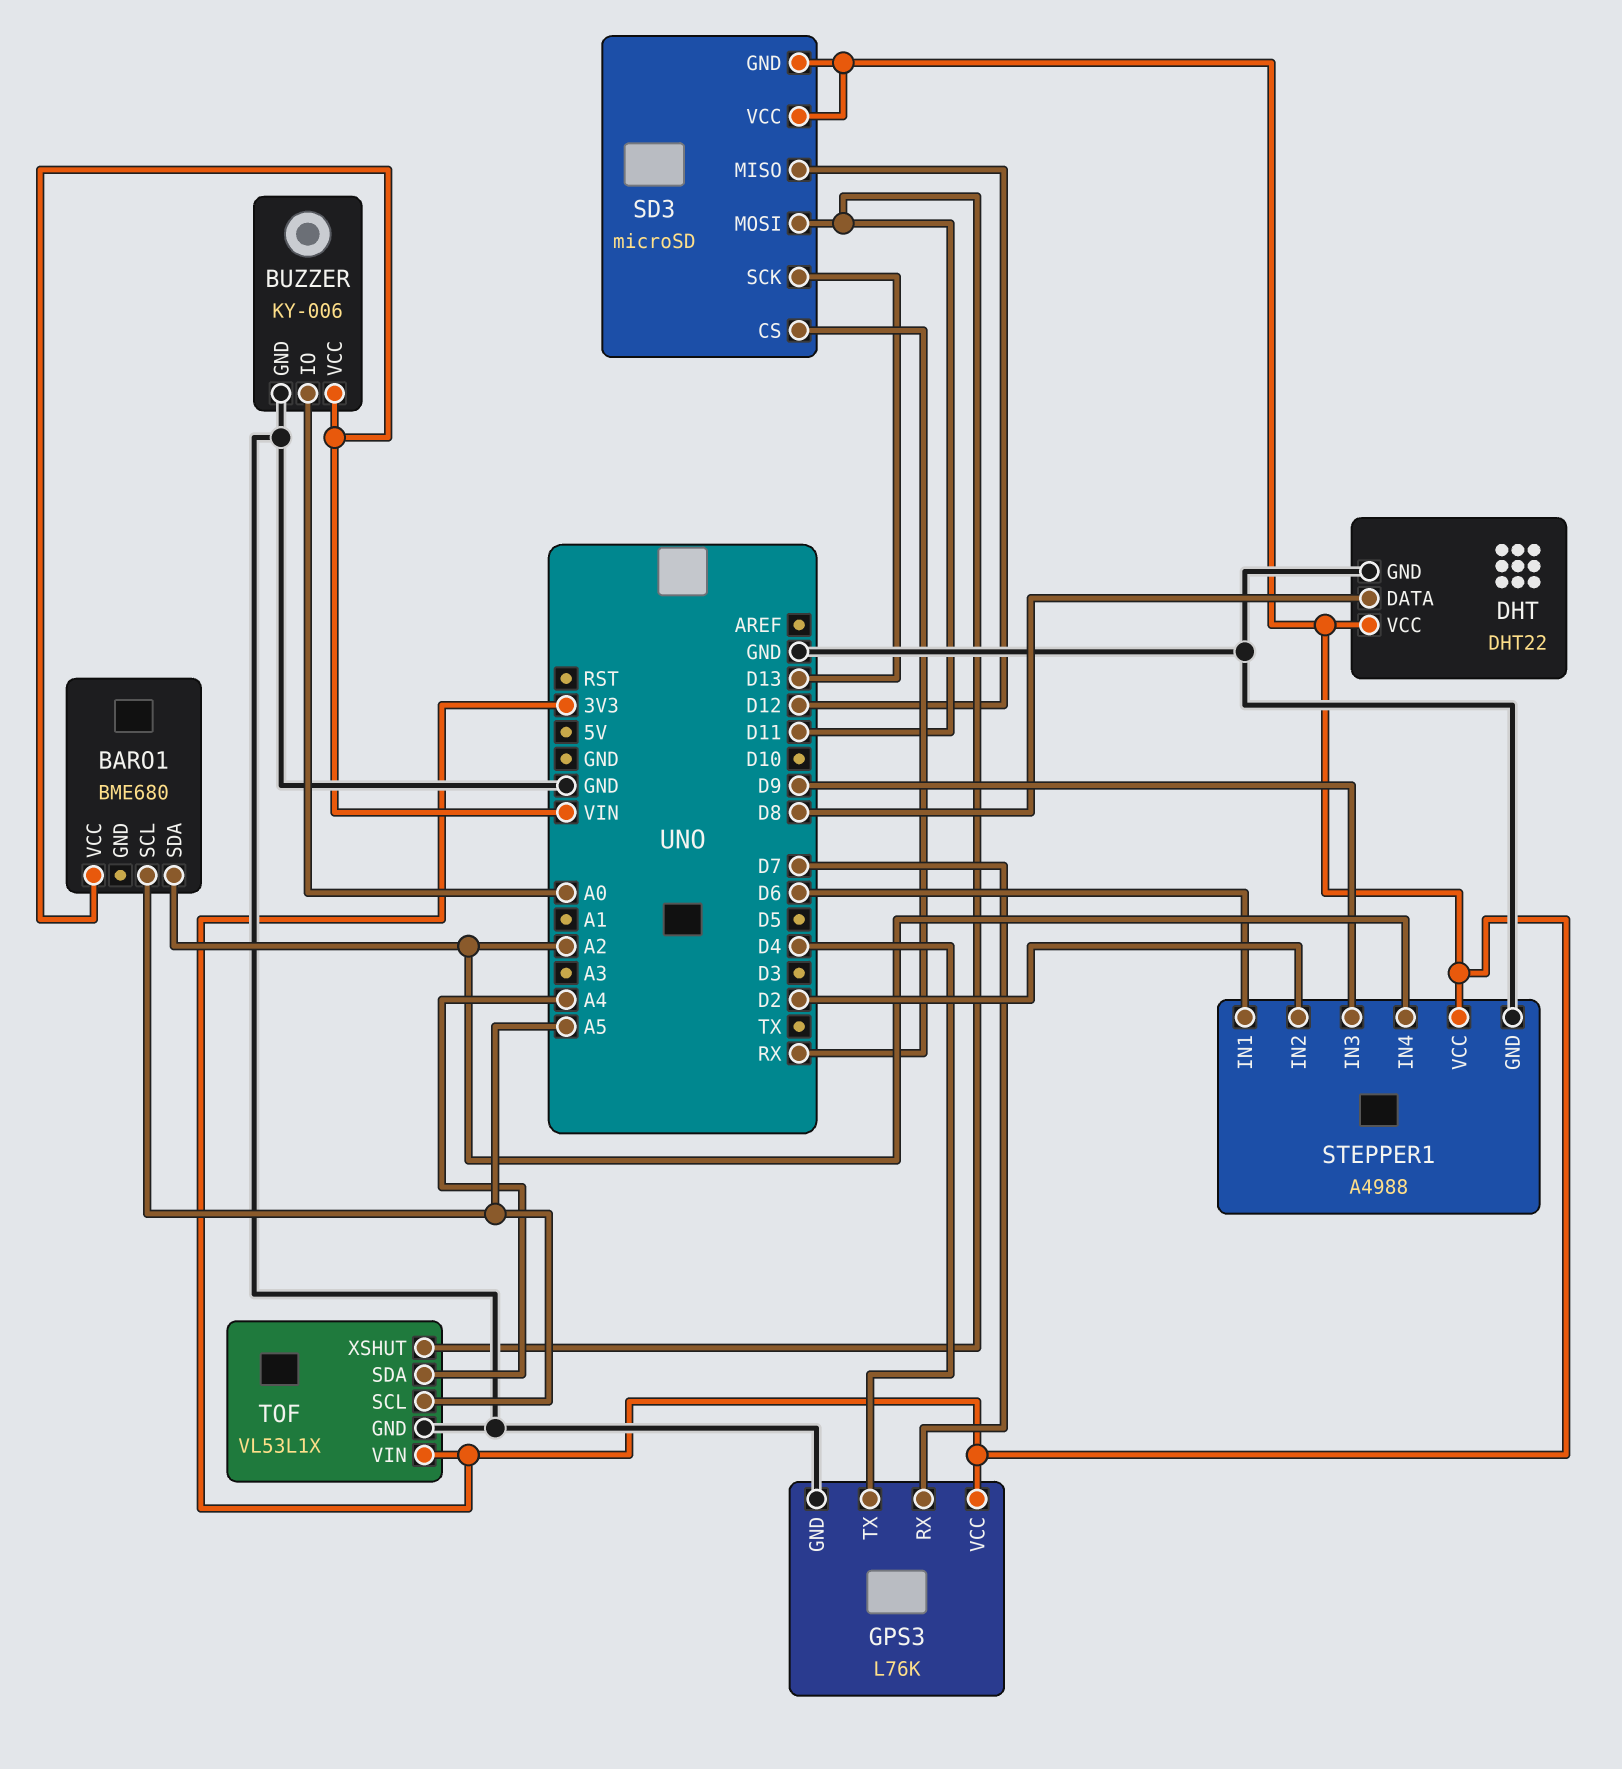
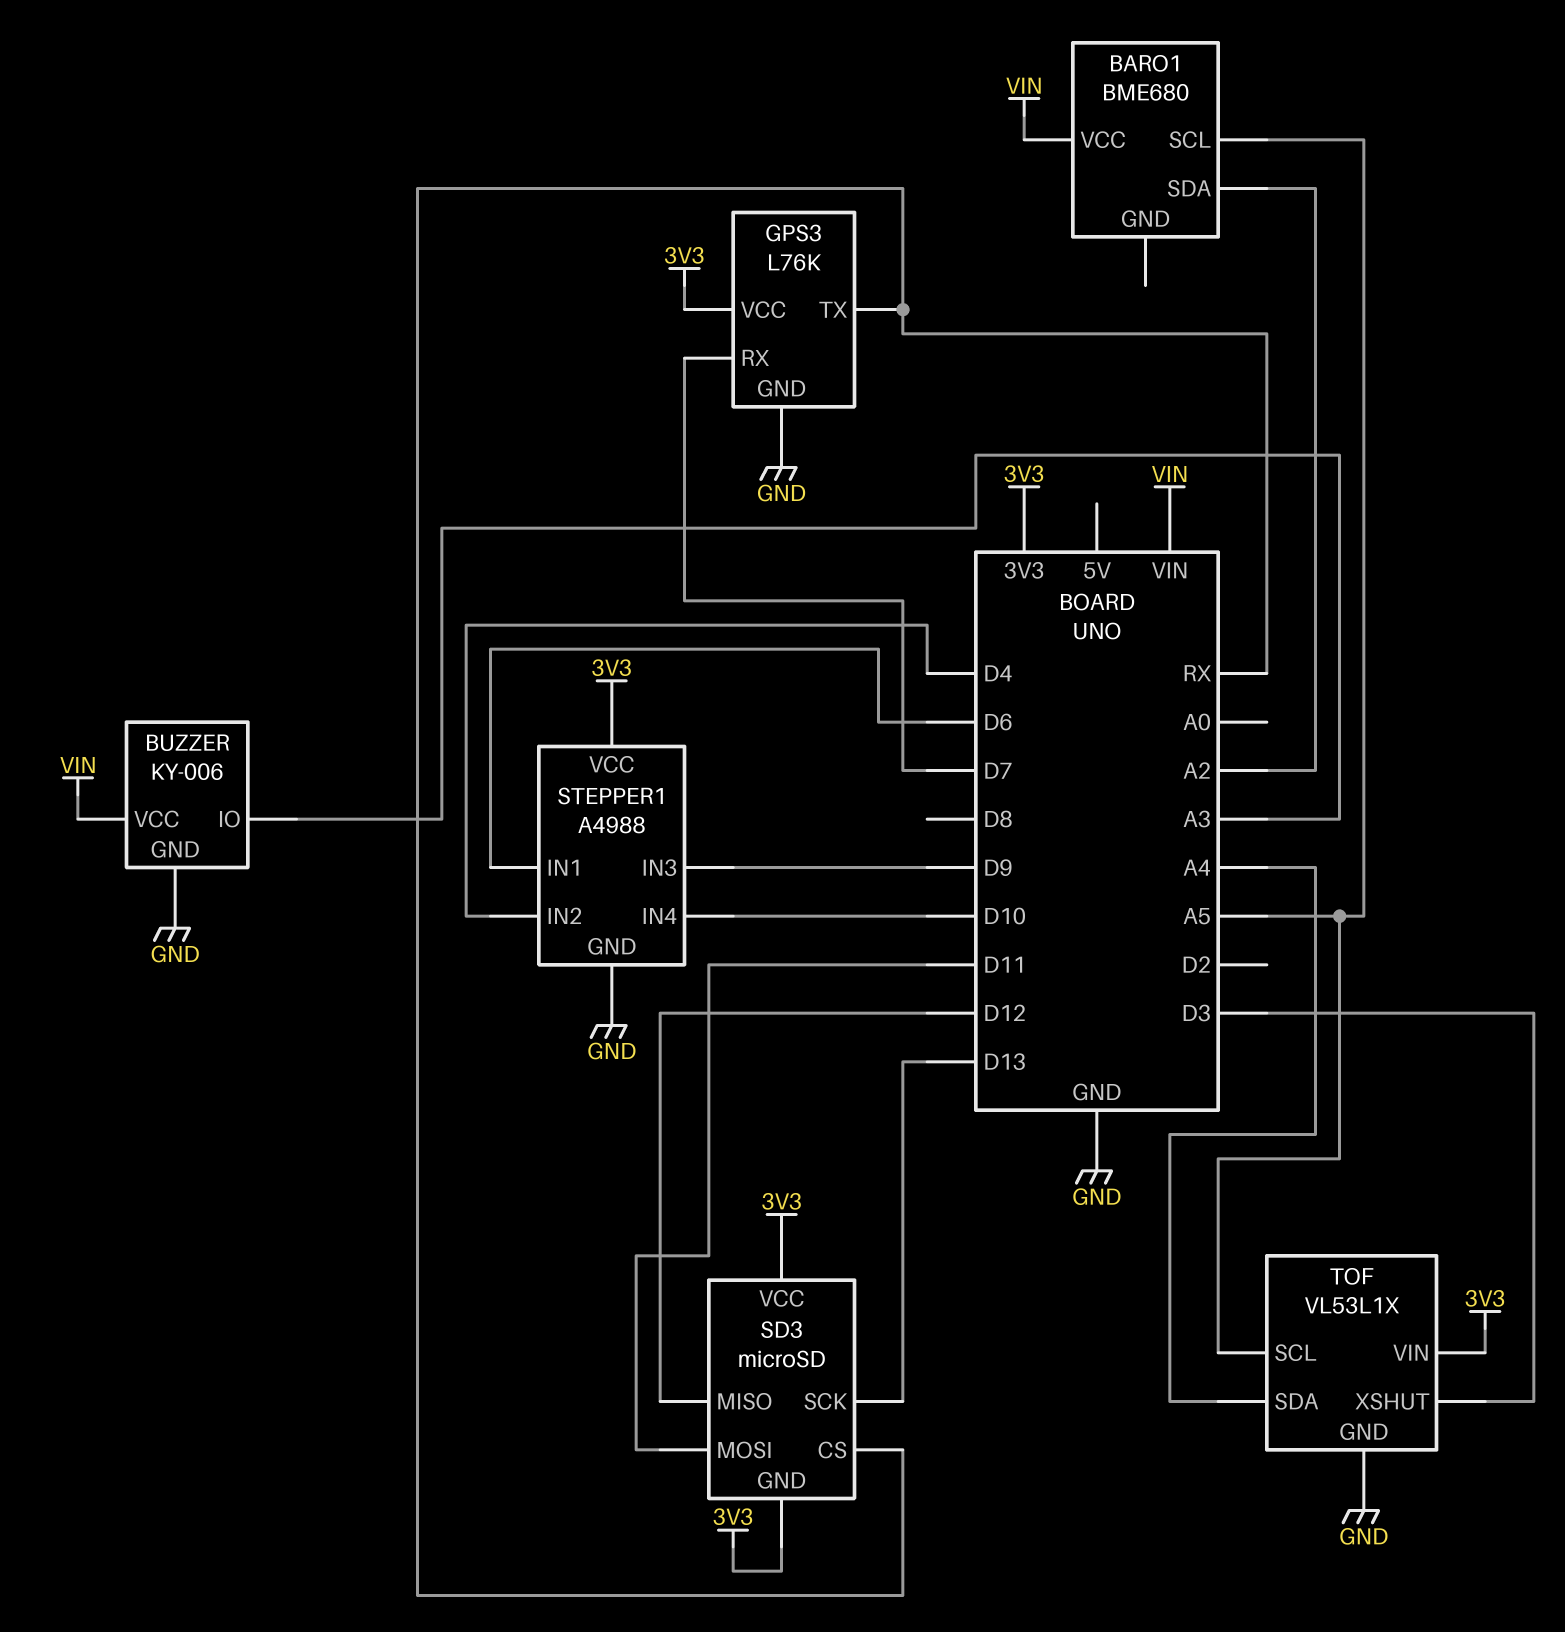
BUZZER pin IO: A0 -> A3
DHT: DHT22 -> none
DHT pin DATA: D8 -> none
DHT pin GND: GND -> none
DHT pin VCC: 3V3 -> none
GPS3 pin TX: D4 -> RX
STEPPER1 pin IN2: D2 -> D4
STEPPER1 pin IN4: A2 -> D10
TOF pin XSHUT: D11 -> D3

